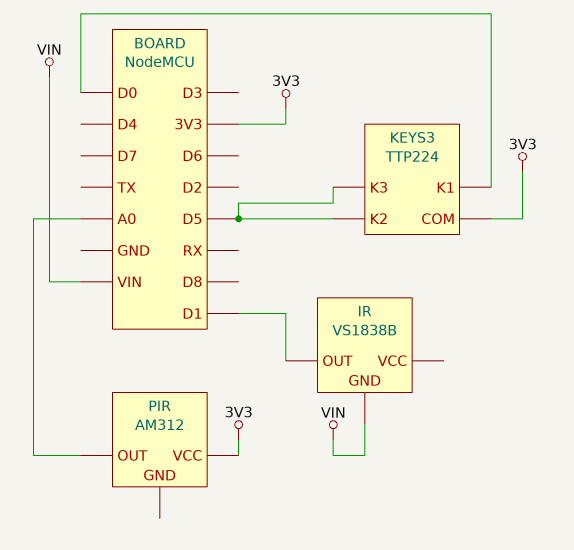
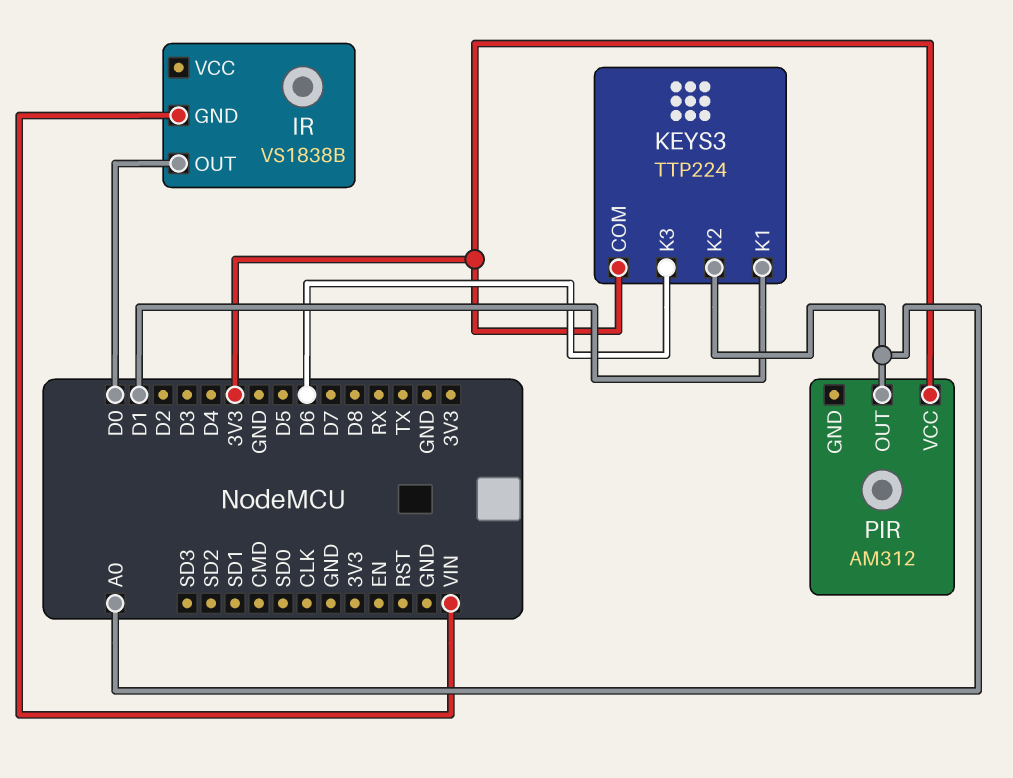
IR pin OUT: D1 -> D0
KEYS3 pin K1: D0 -> D1
KEYS3 pin K2: D5 -> A0
KEYS3 pin K3: D5 -> D6

